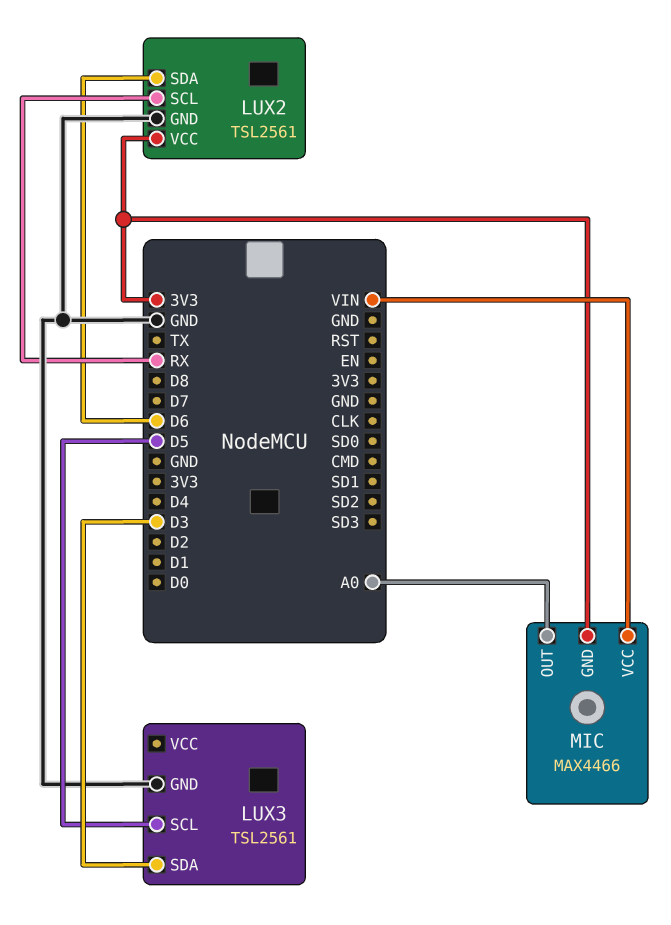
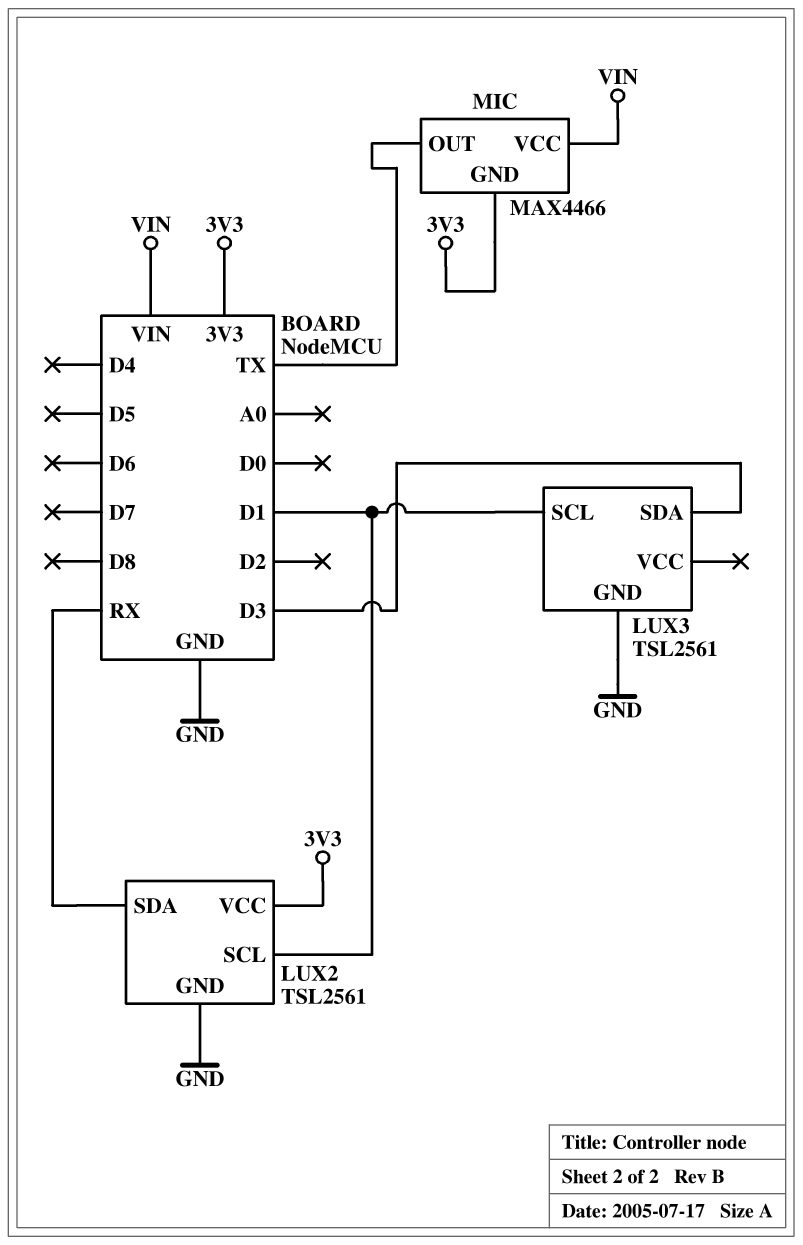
LUX2 pin SCL: RX -> D1
LUX2 pin SDA: D6 -> RX
LUX3 pin SCL: D5 -> D1
MIC pin OUT: A0 -> TX

